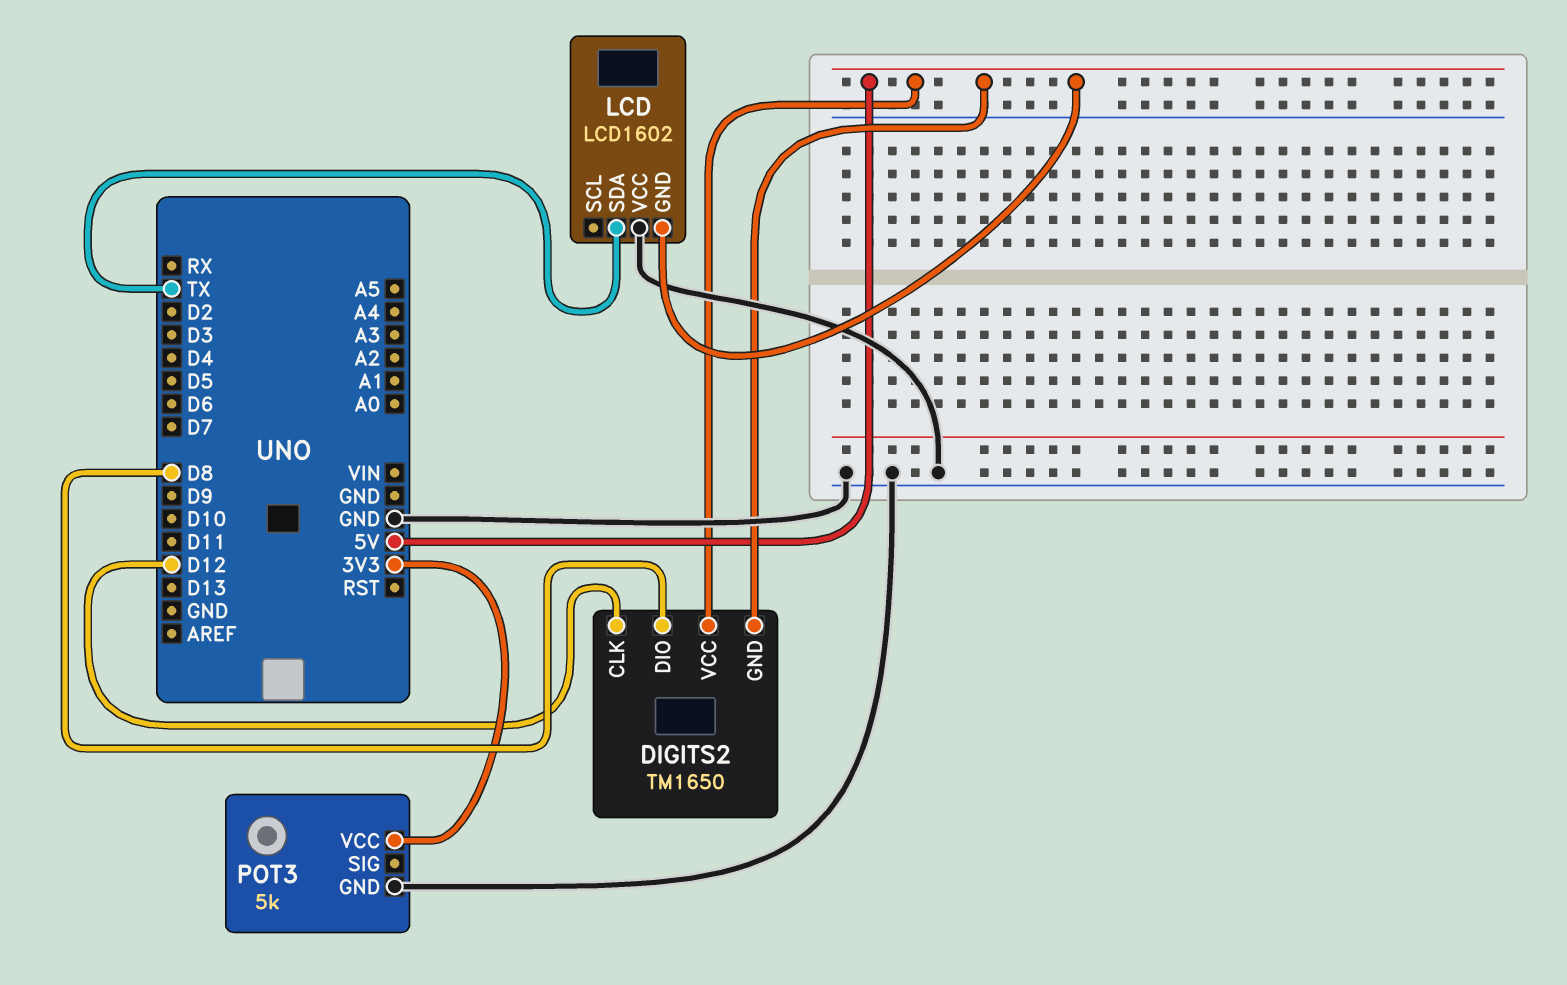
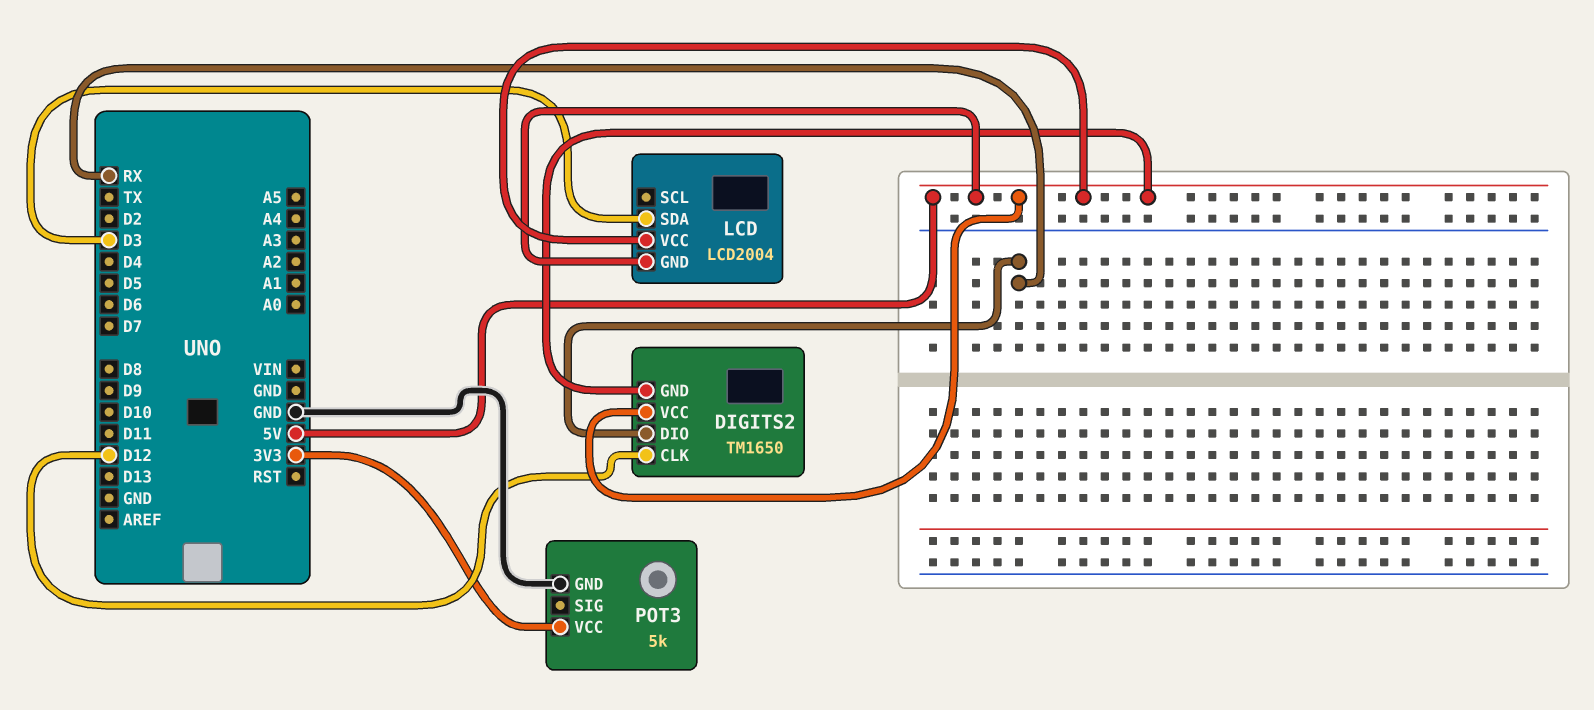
DIGITS2 pin DIO: D8 -> RX
LCD: LCD1602 -> LCD2004
LCD pin SDA: TX -> D3
LCD pin VCC: GND -> 5V

